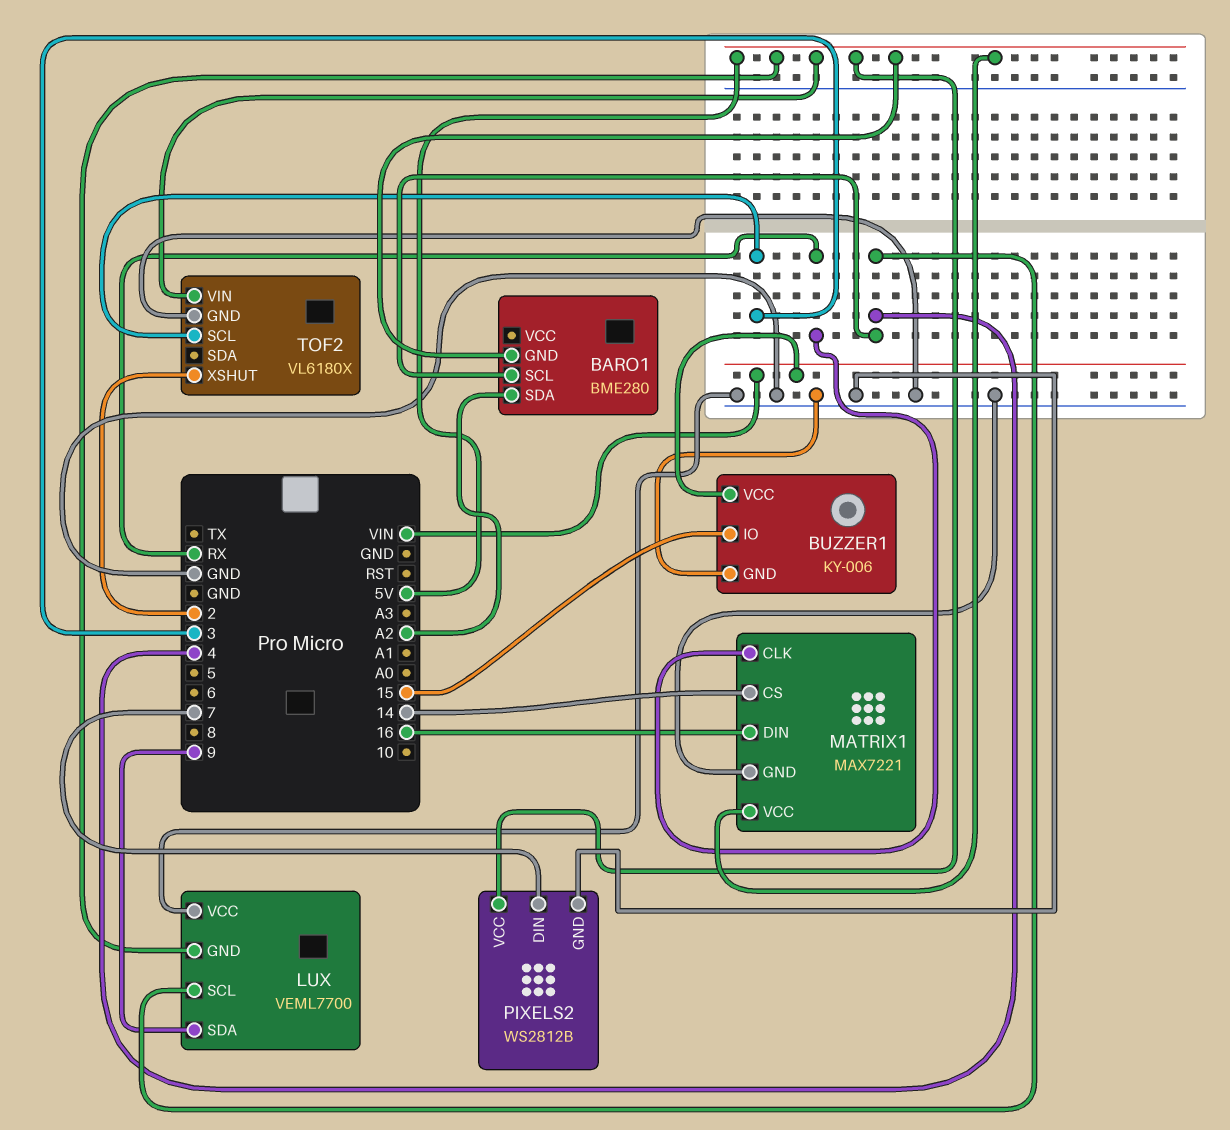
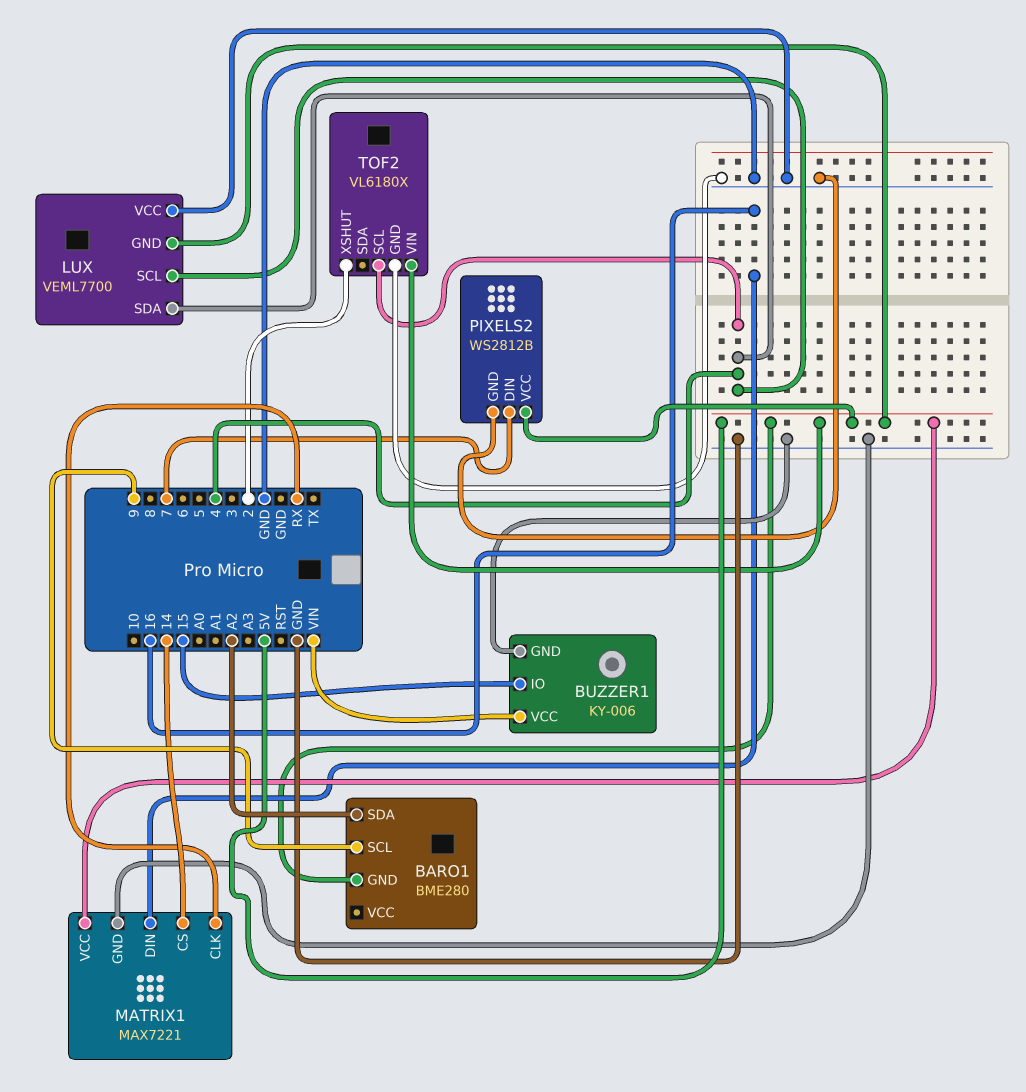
BARO1 pin SCL: 4 -> 9
LUX pin SDA: 9 -> 4
TOF2 pin SCL: 3 -> 4

